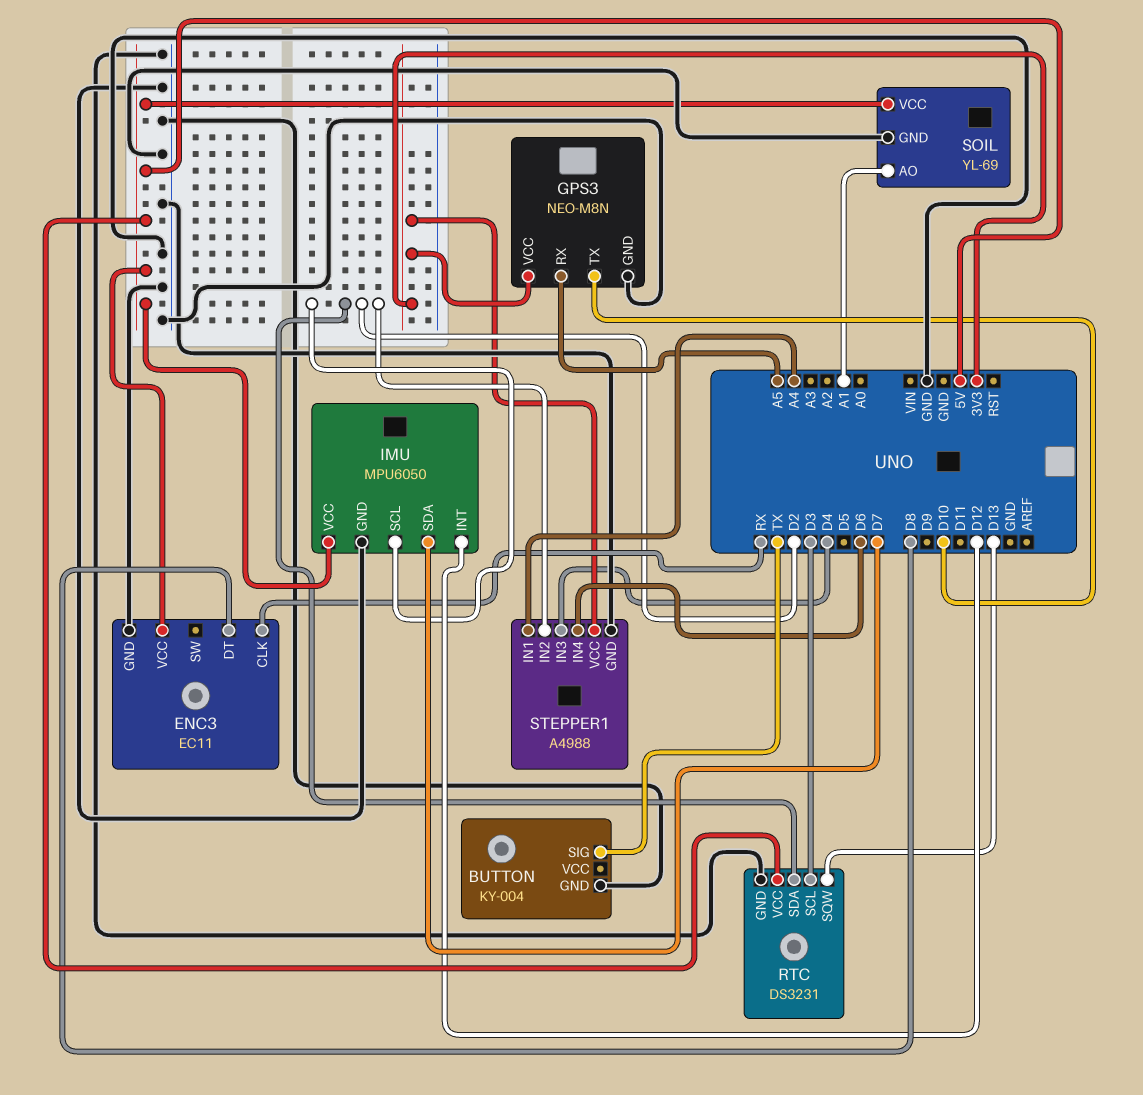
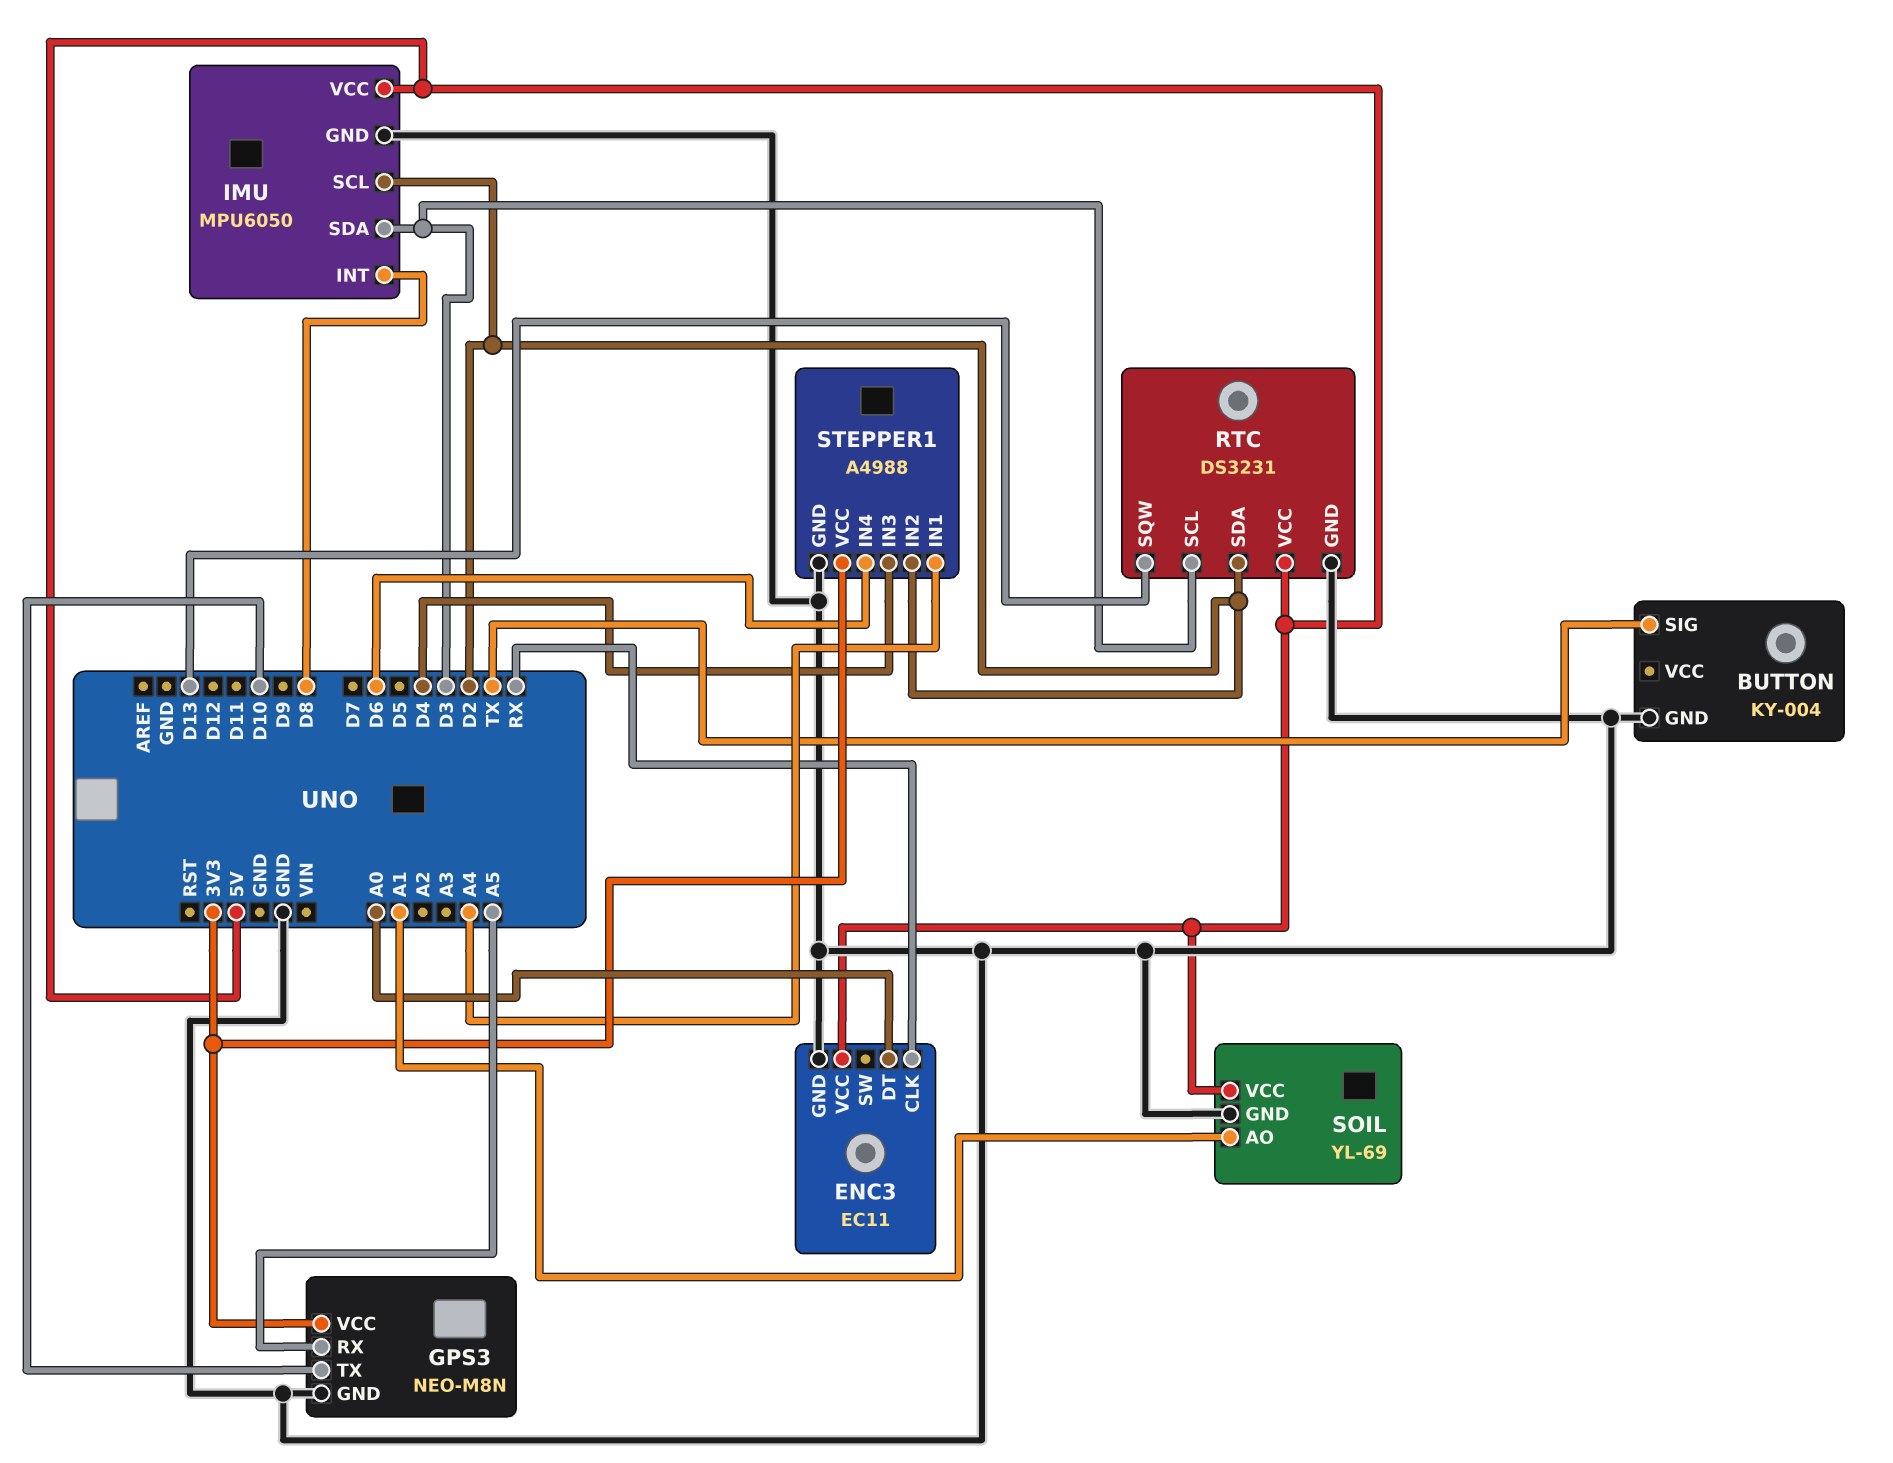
ENC3 pin DT: D8 -> A0
IMU pin INT: D12 -> D8
IMU pin SDA: D7 -> D3

